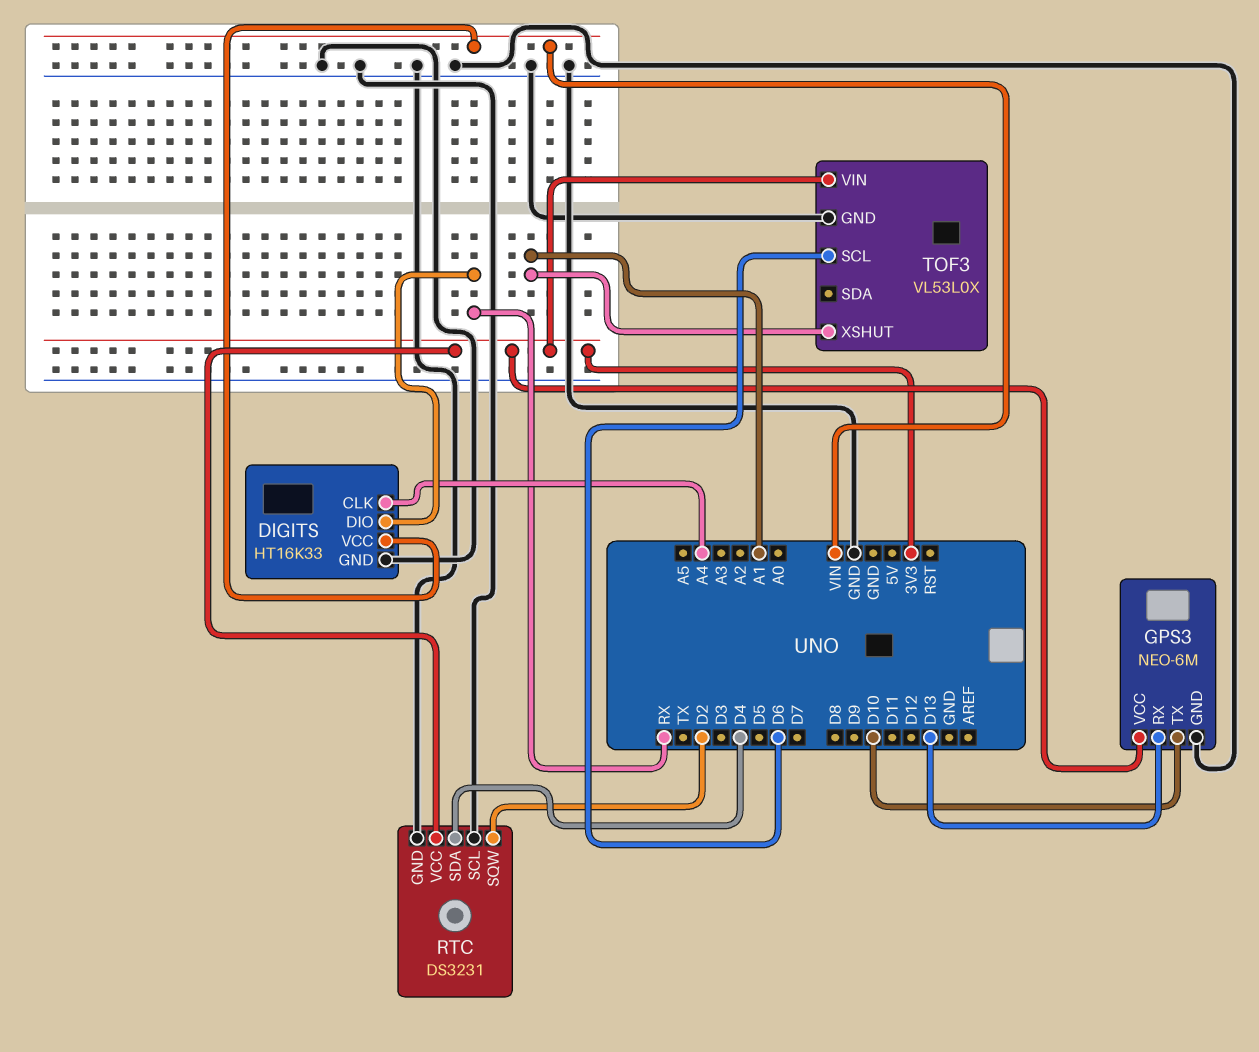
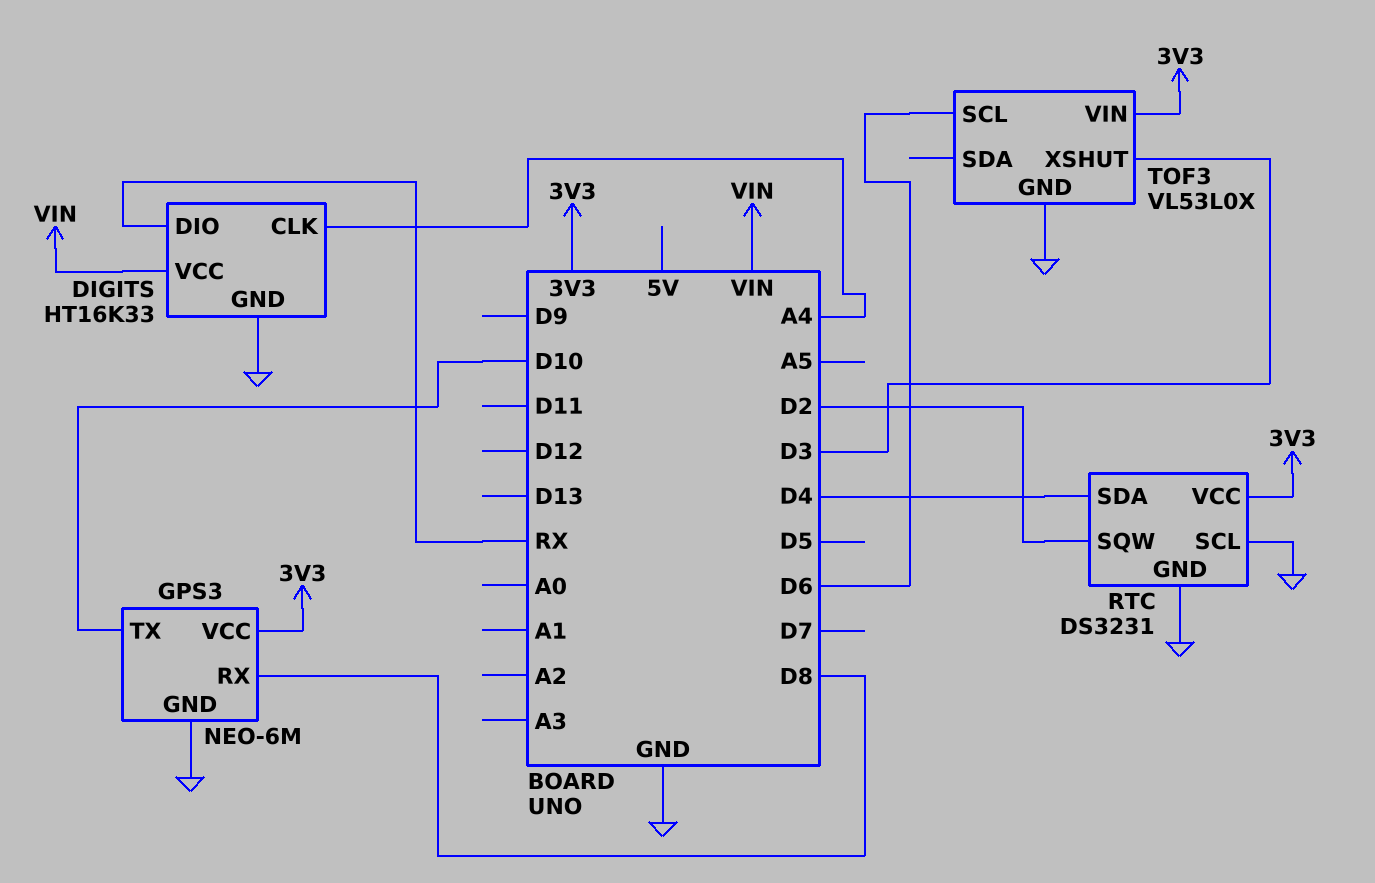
GPS3 pin RX: D13 -> D8
TOF3 pin XSHUT: A1 -> D3

